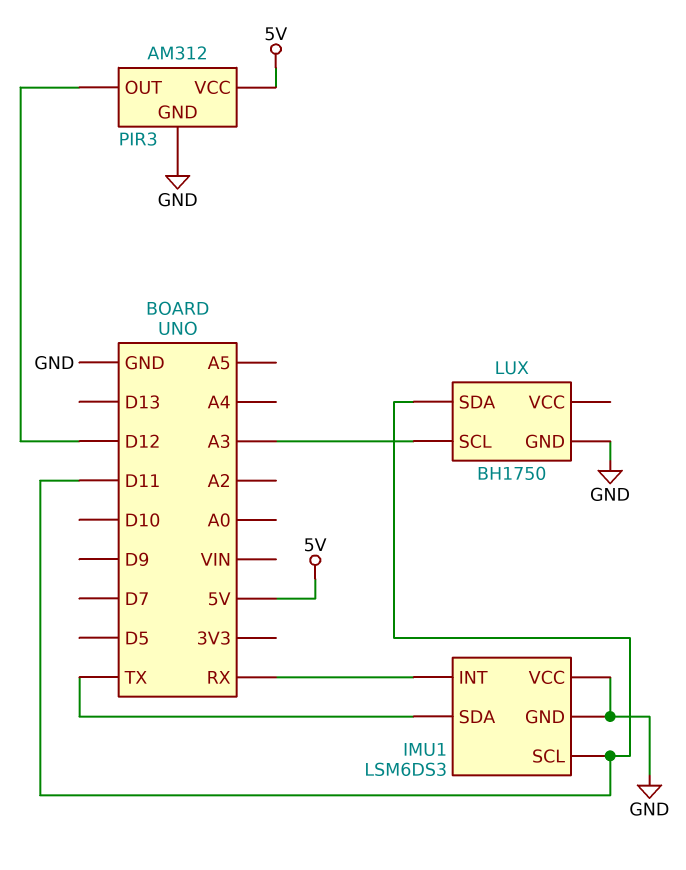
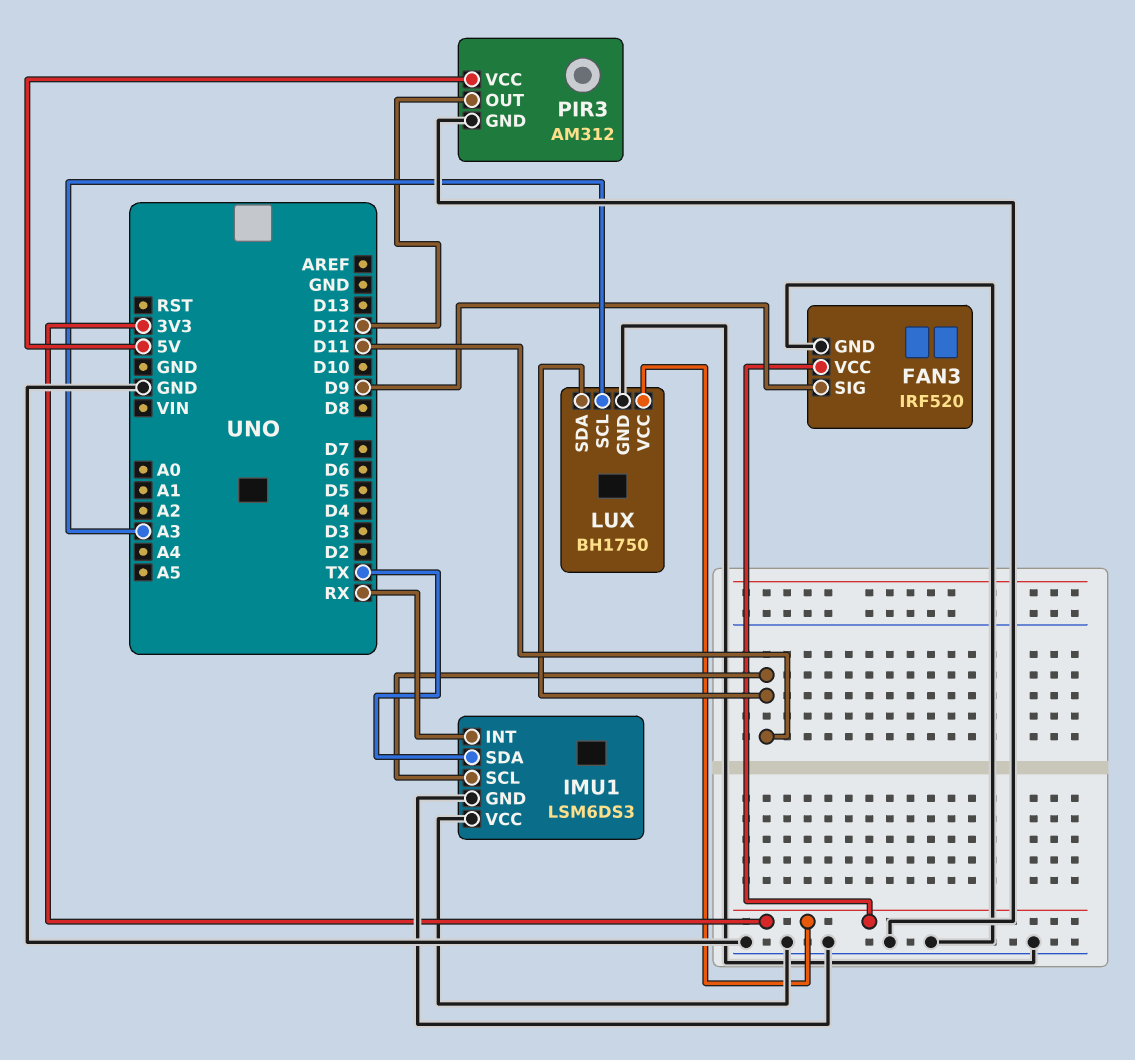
FAN3: none -> IRF520
FAN3 pin GND: none -> GND
FAN3 pin SIG: none -> D9
FAN3 pin VCC: none -> 3V3
LUX pin VCC: none -> 3V3

